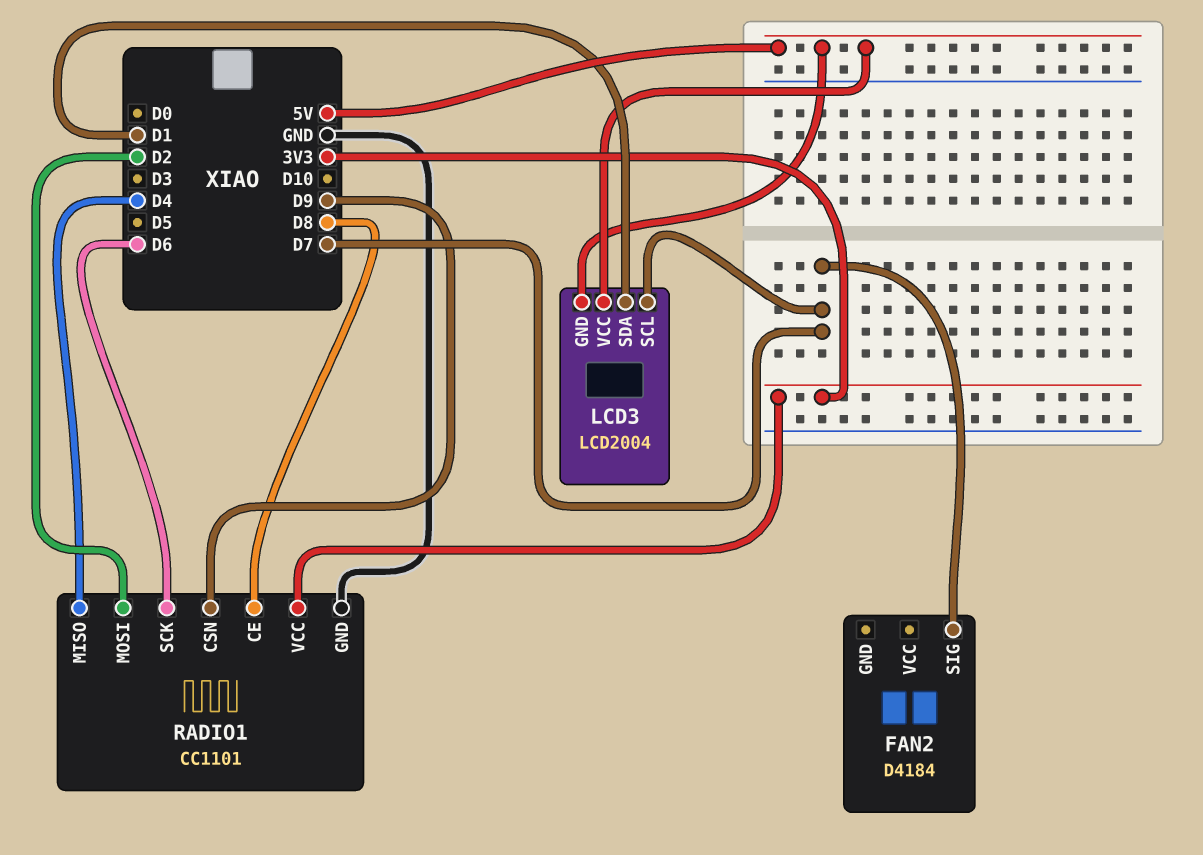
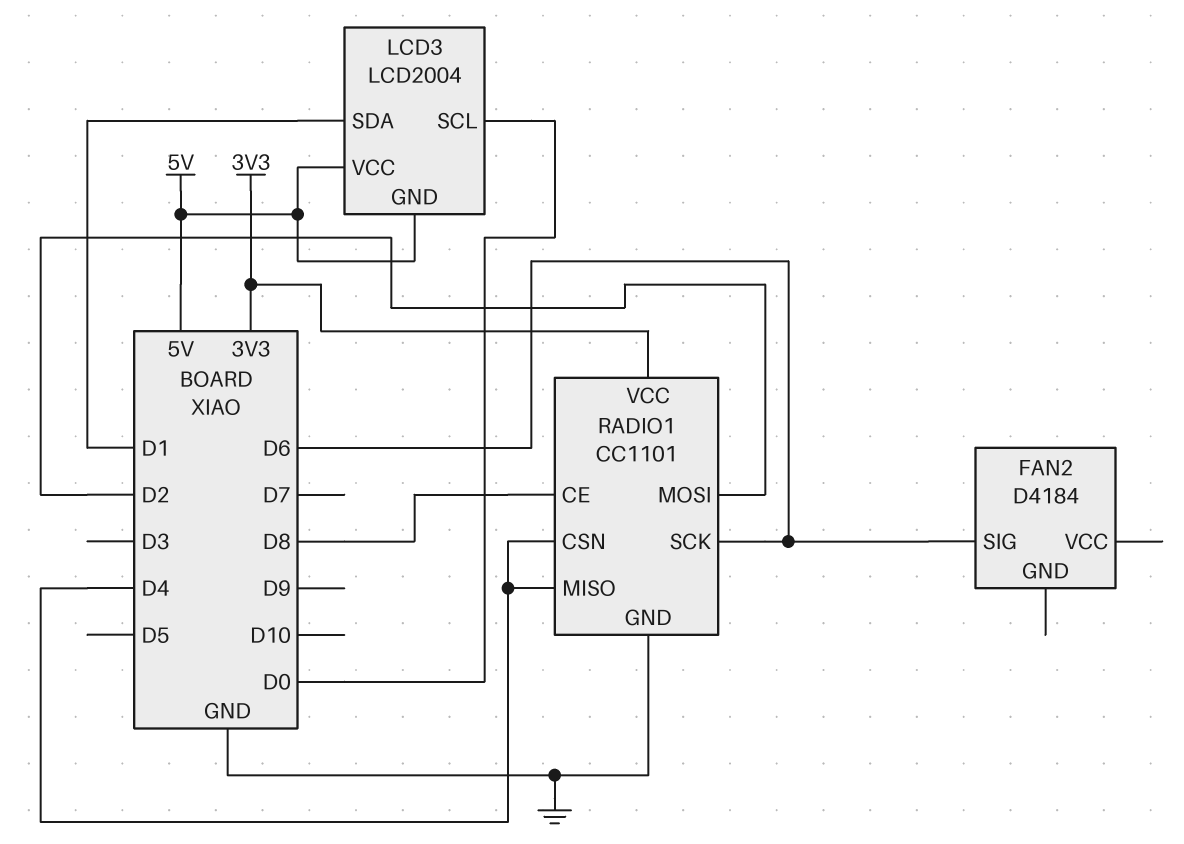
FAN2 pin SIG: D7 -> D6
LCD3 pin SCL: D7 -> D0
RADIO1 pin CSN: D9 -> D4

